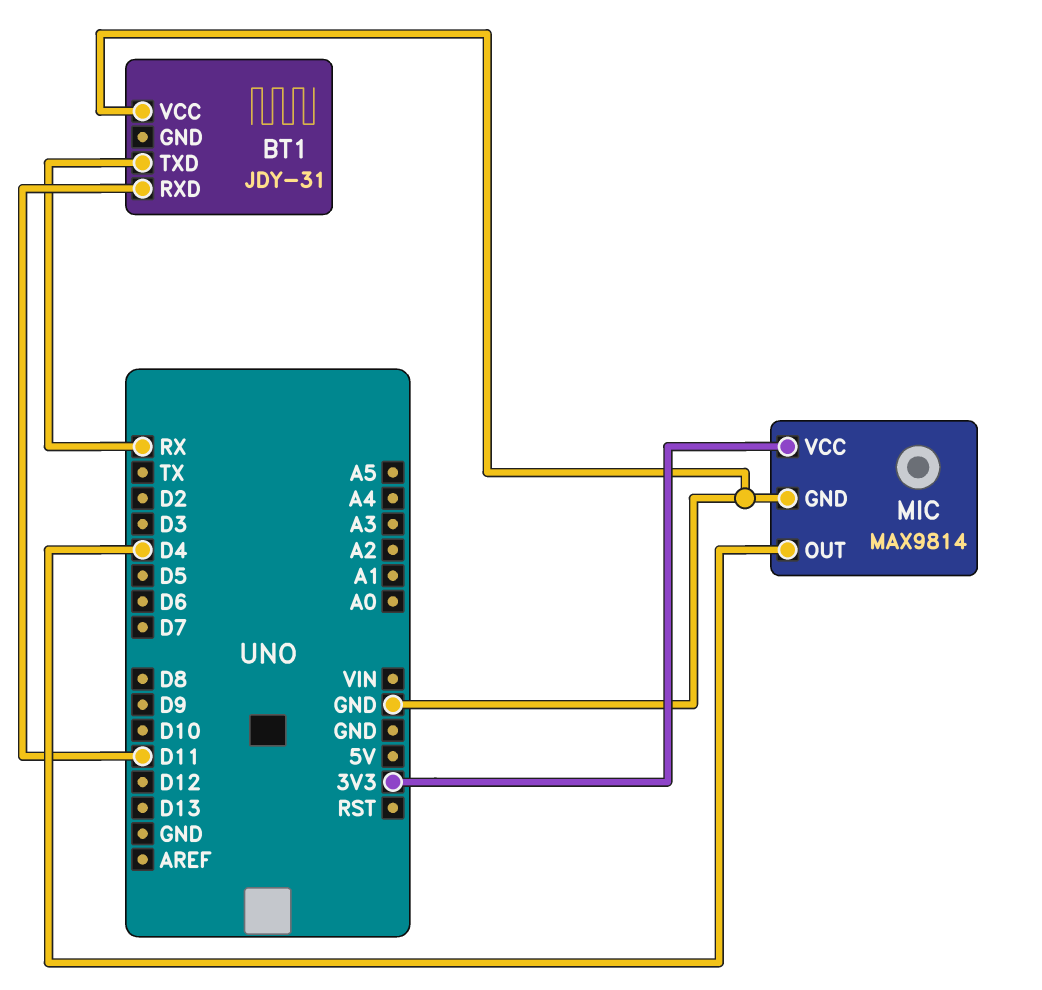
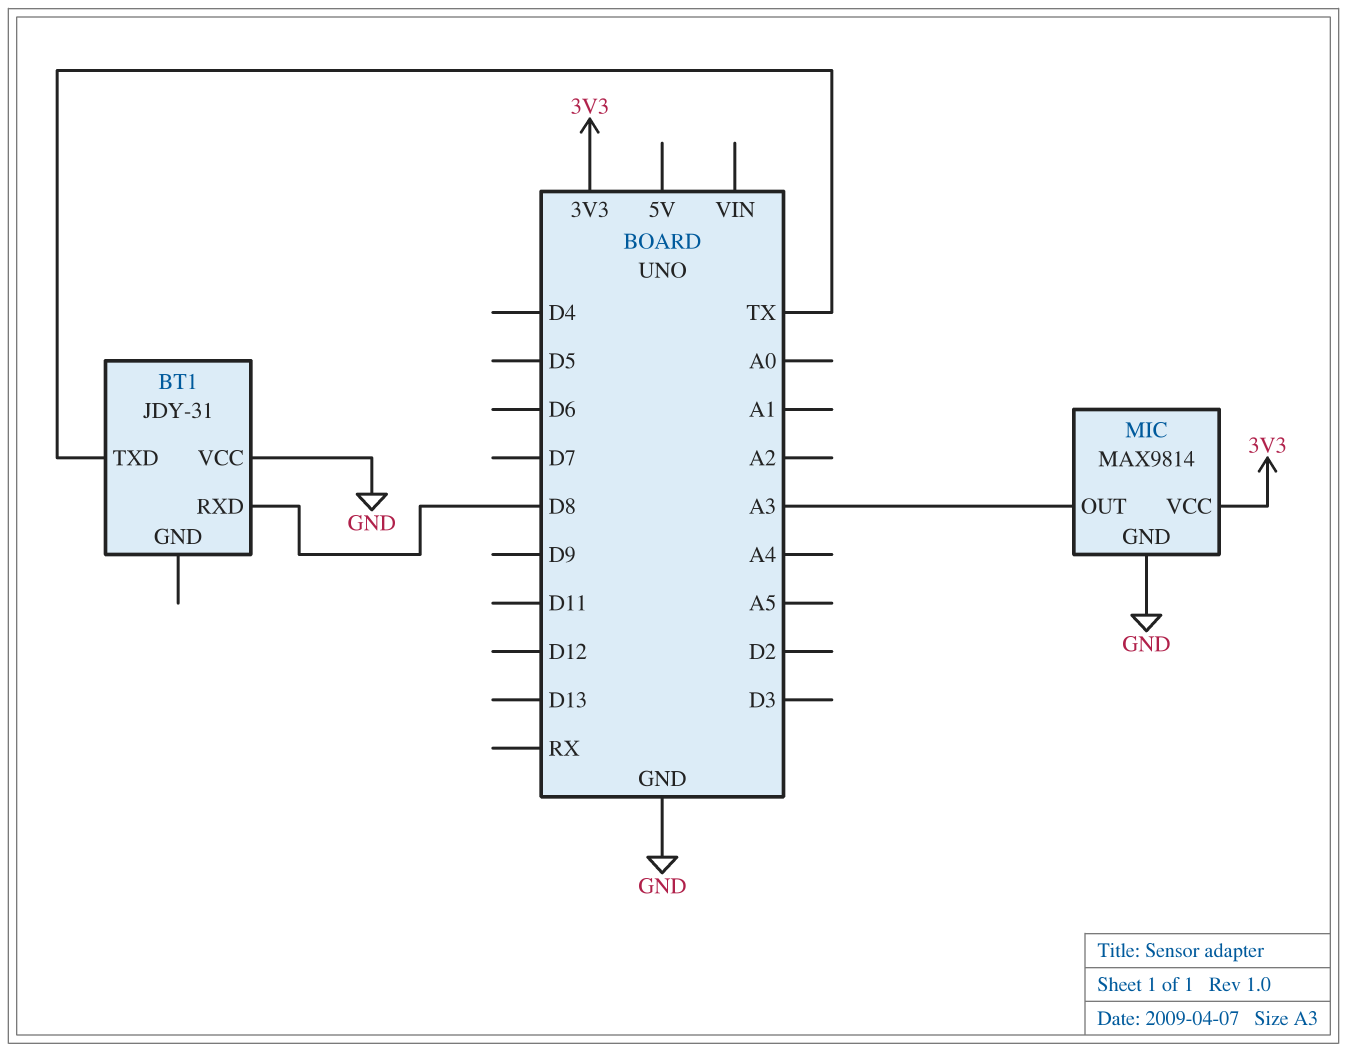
BT1 pin RXD: D11 -> D8
BT1 pin TXD: RX -> TX
MIC pin OUT: D4 -> A3

